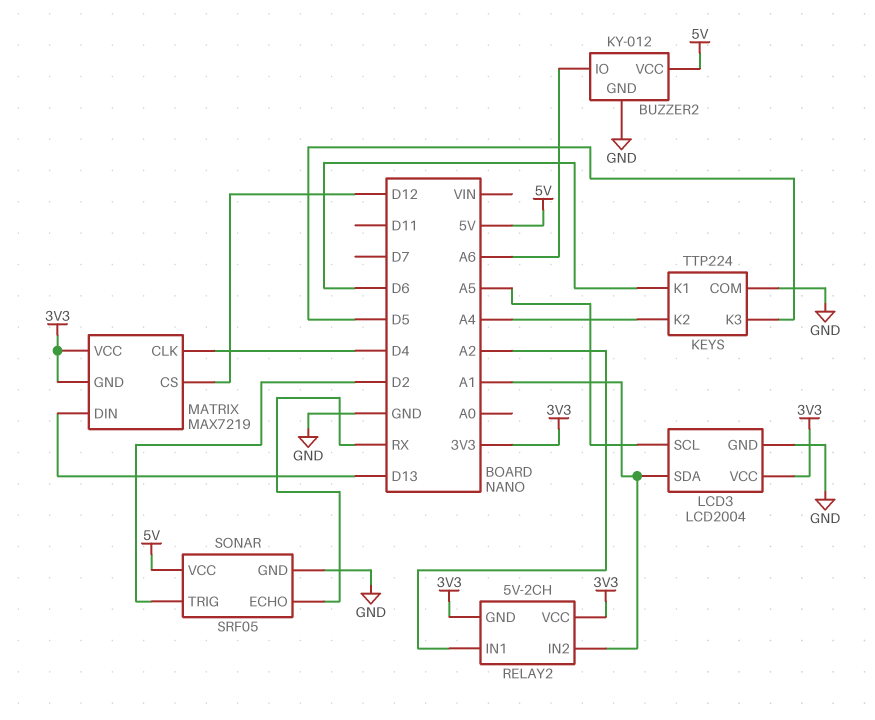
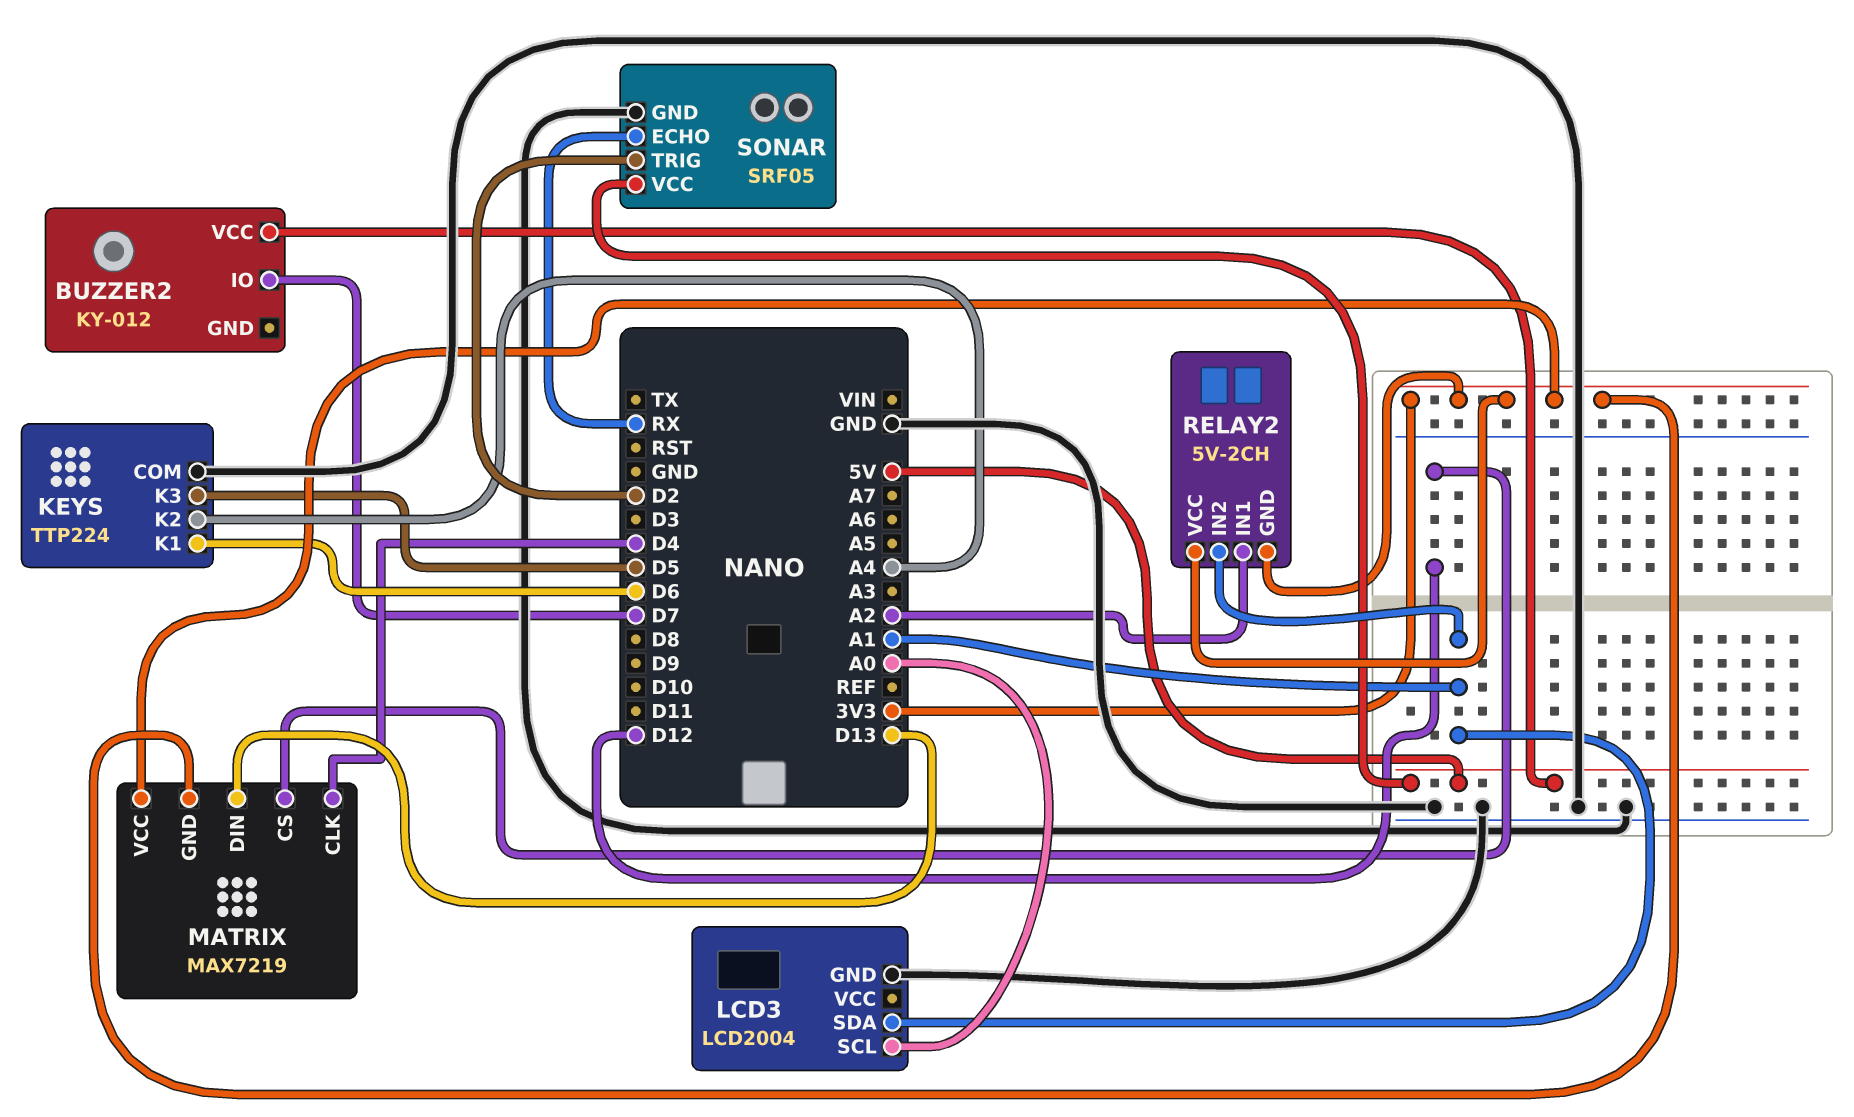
BUZZER2 pin GND: GND -> none
BUZZER2 pin IO: A6 -> D7
LCD3 pin SCL: A5 -> A0
LCD3 pin VCC: 3V3 -> none

